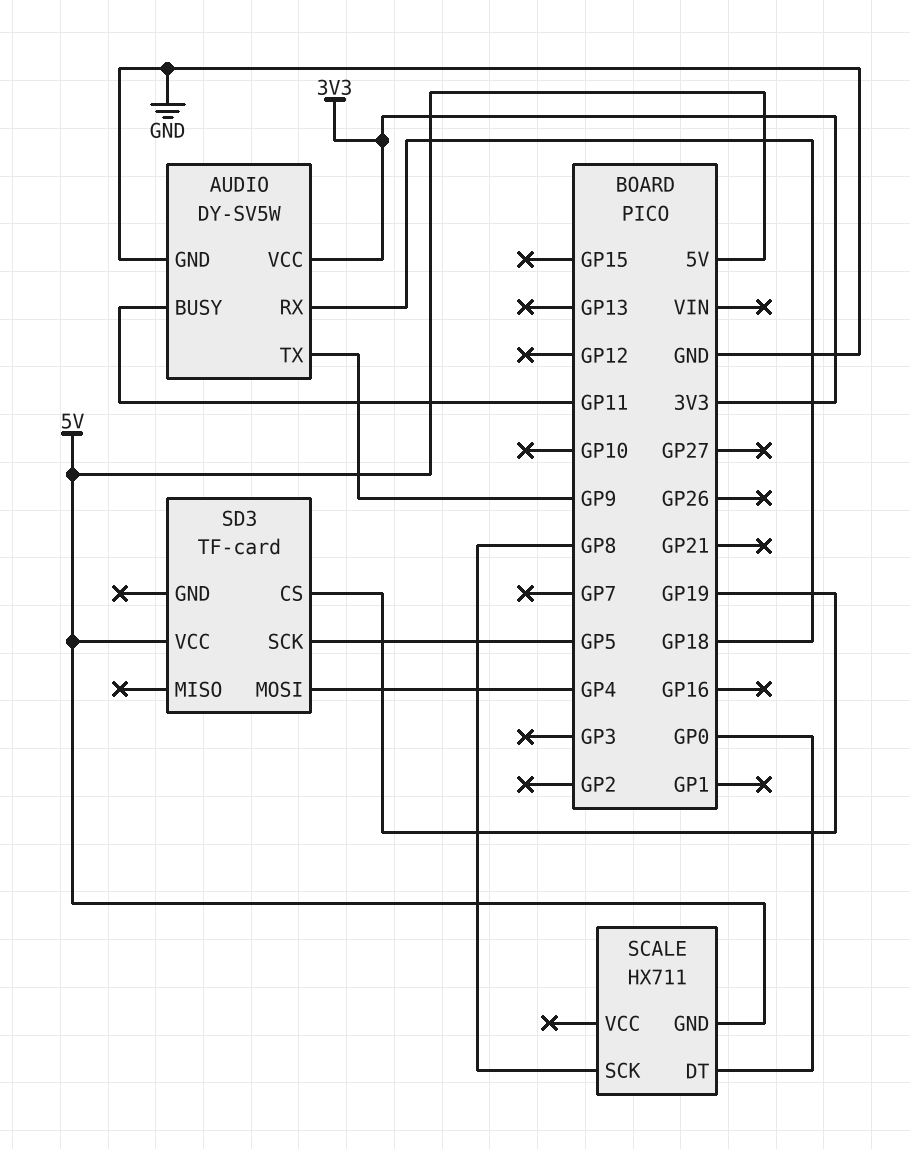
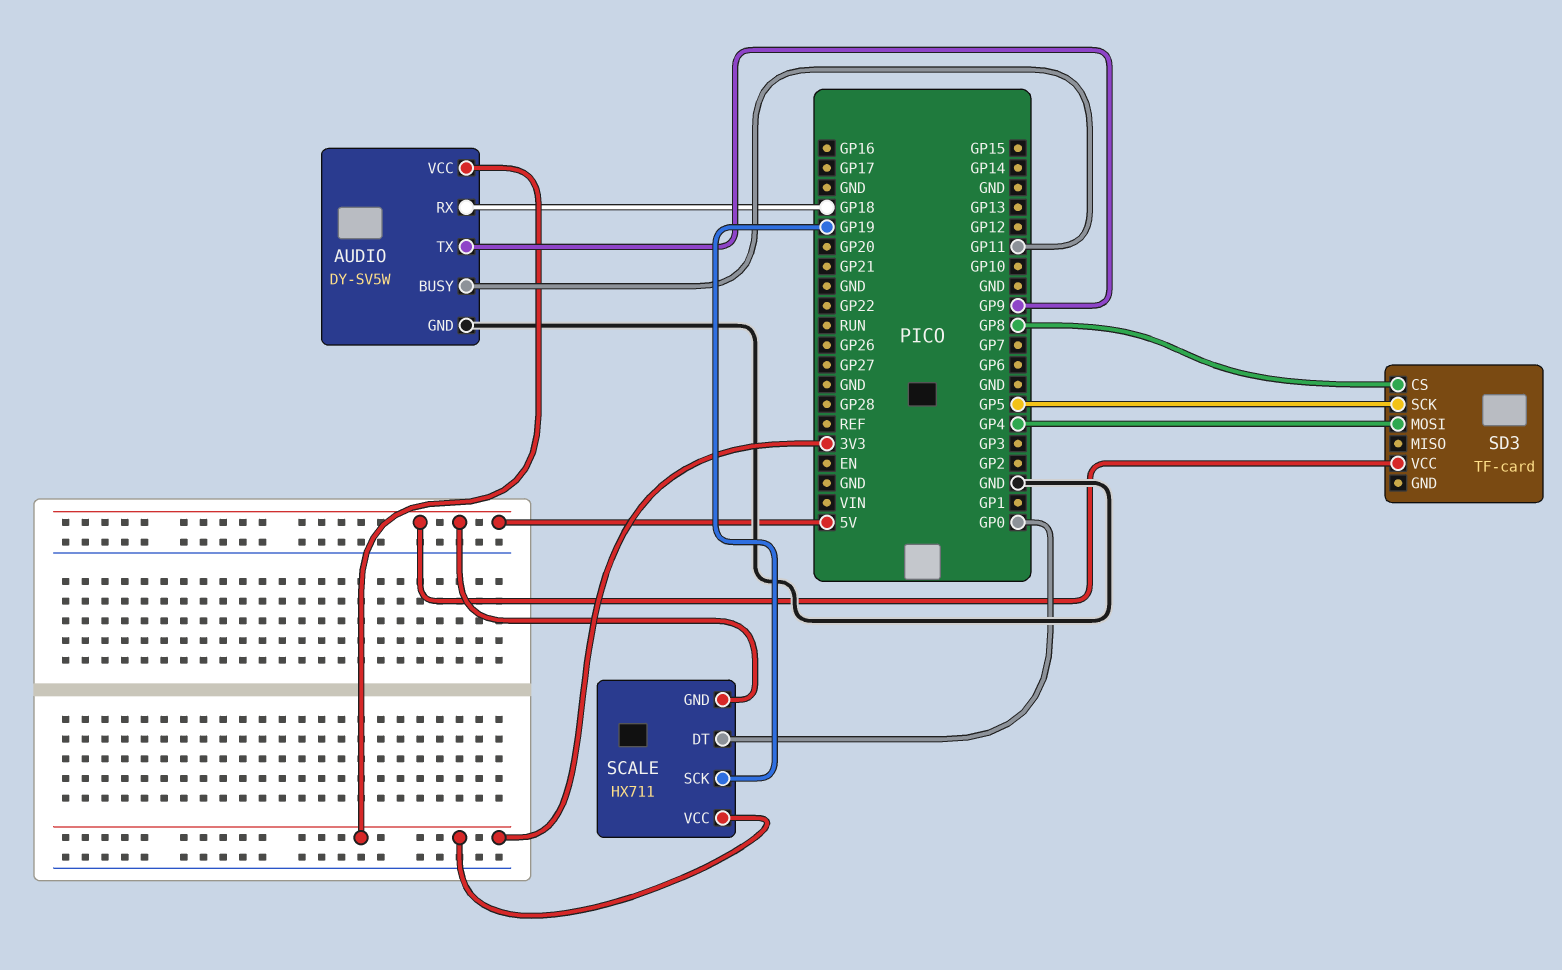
SCALE pin SCK: GP8 -> GP19
SCALE pin VCC: none -> 3V3
SD3 pin CS: GP19 -> GP8

